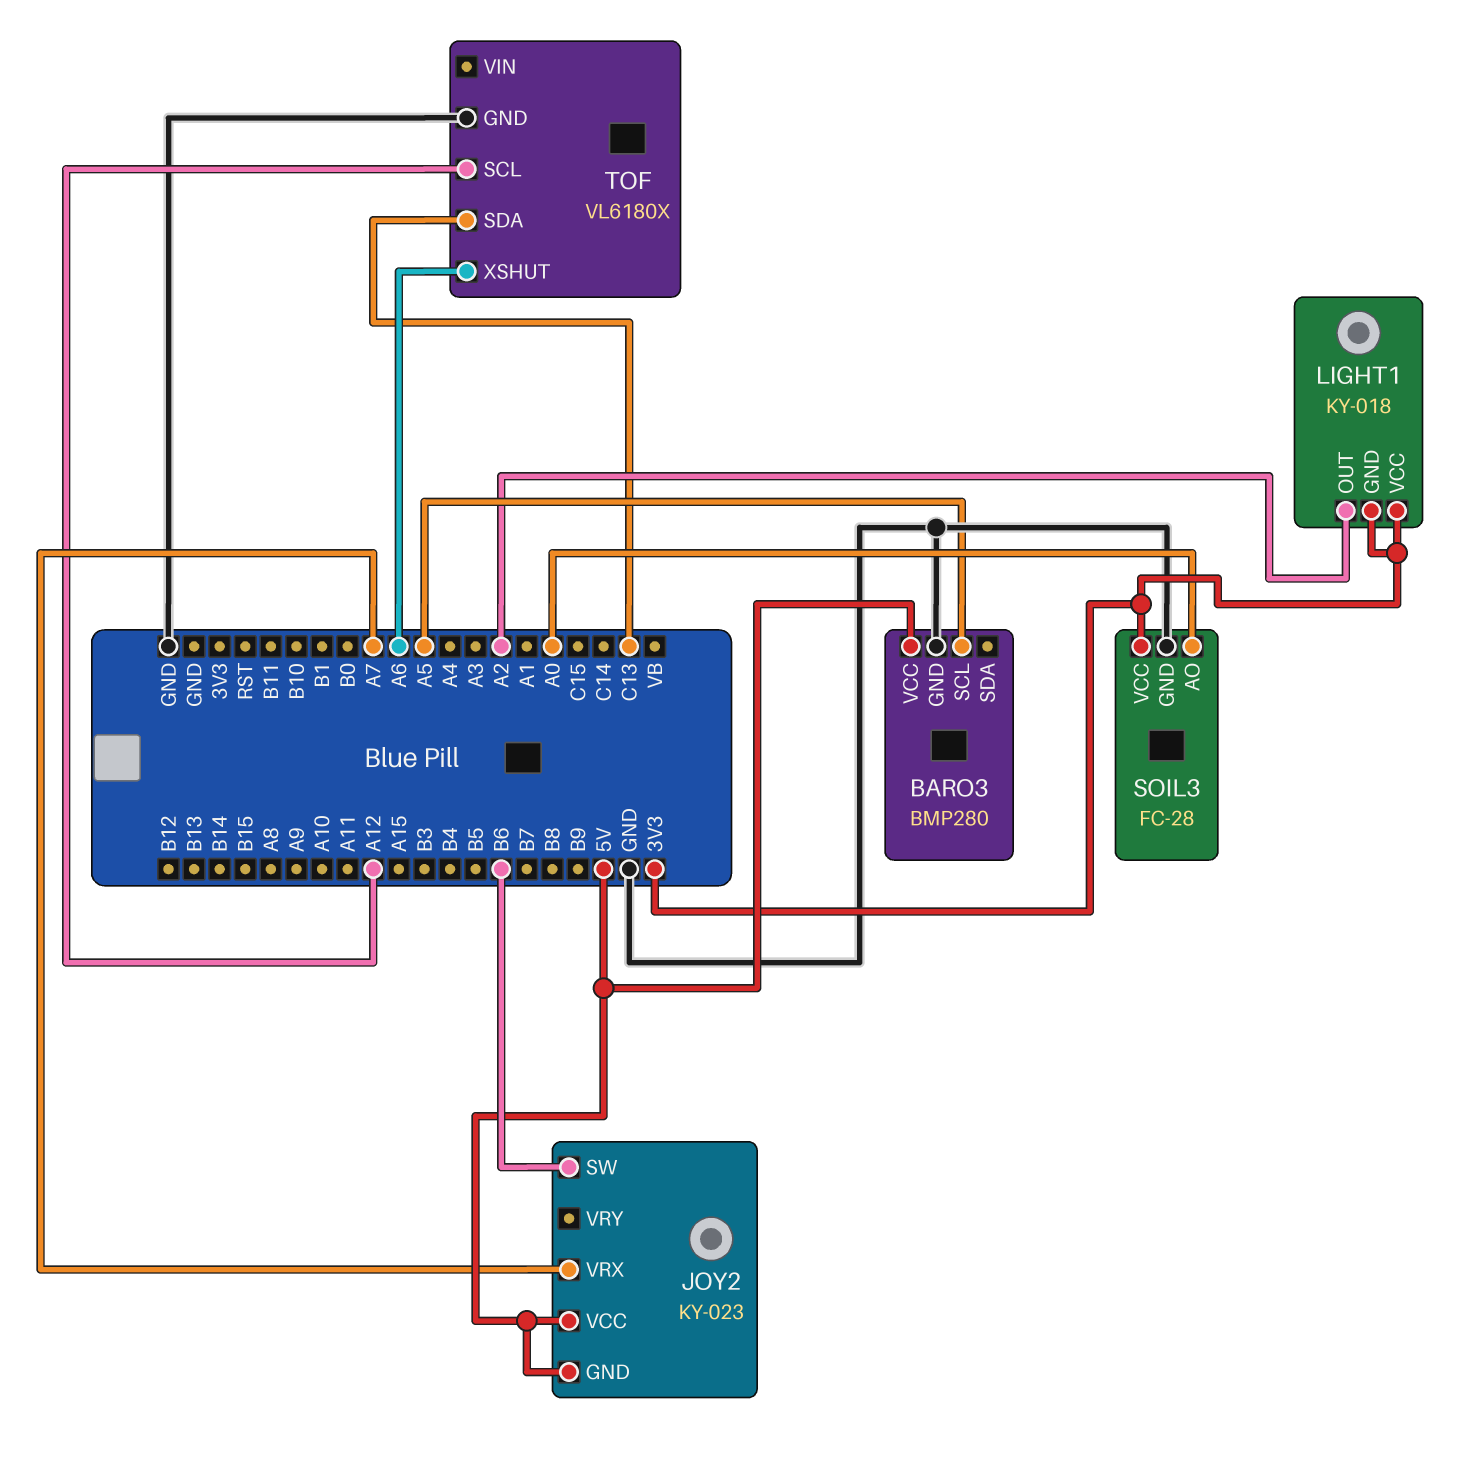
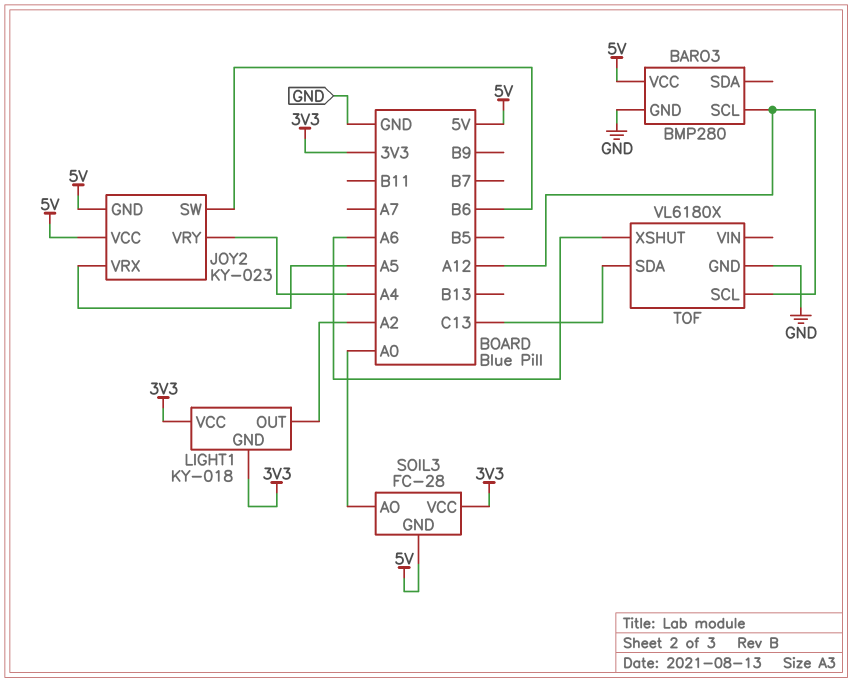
BARO3 pin SCL: A5 -> A12
JOY2 pin VRX: A7 -> A5
JOY2 pin VRY: none -> A4
SOIL3 pin GND: GND -> 5V

